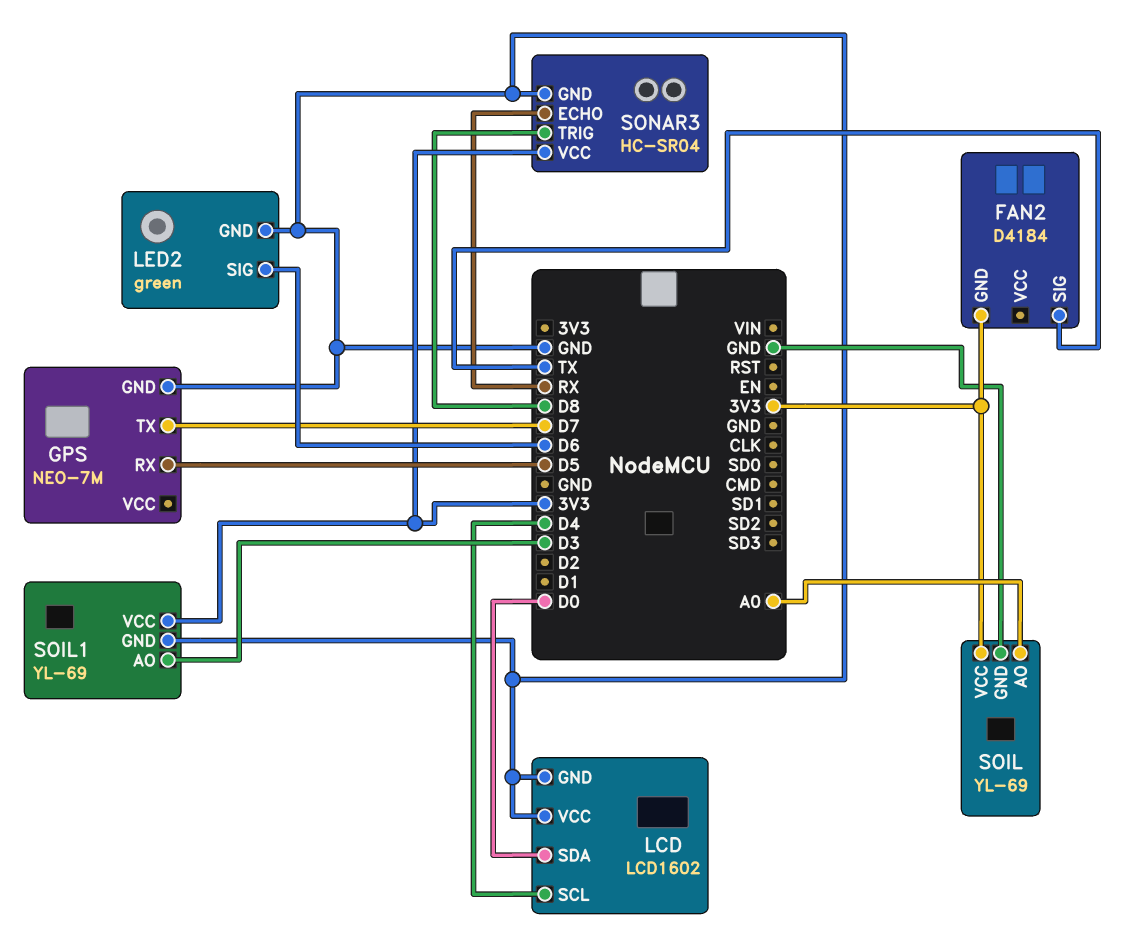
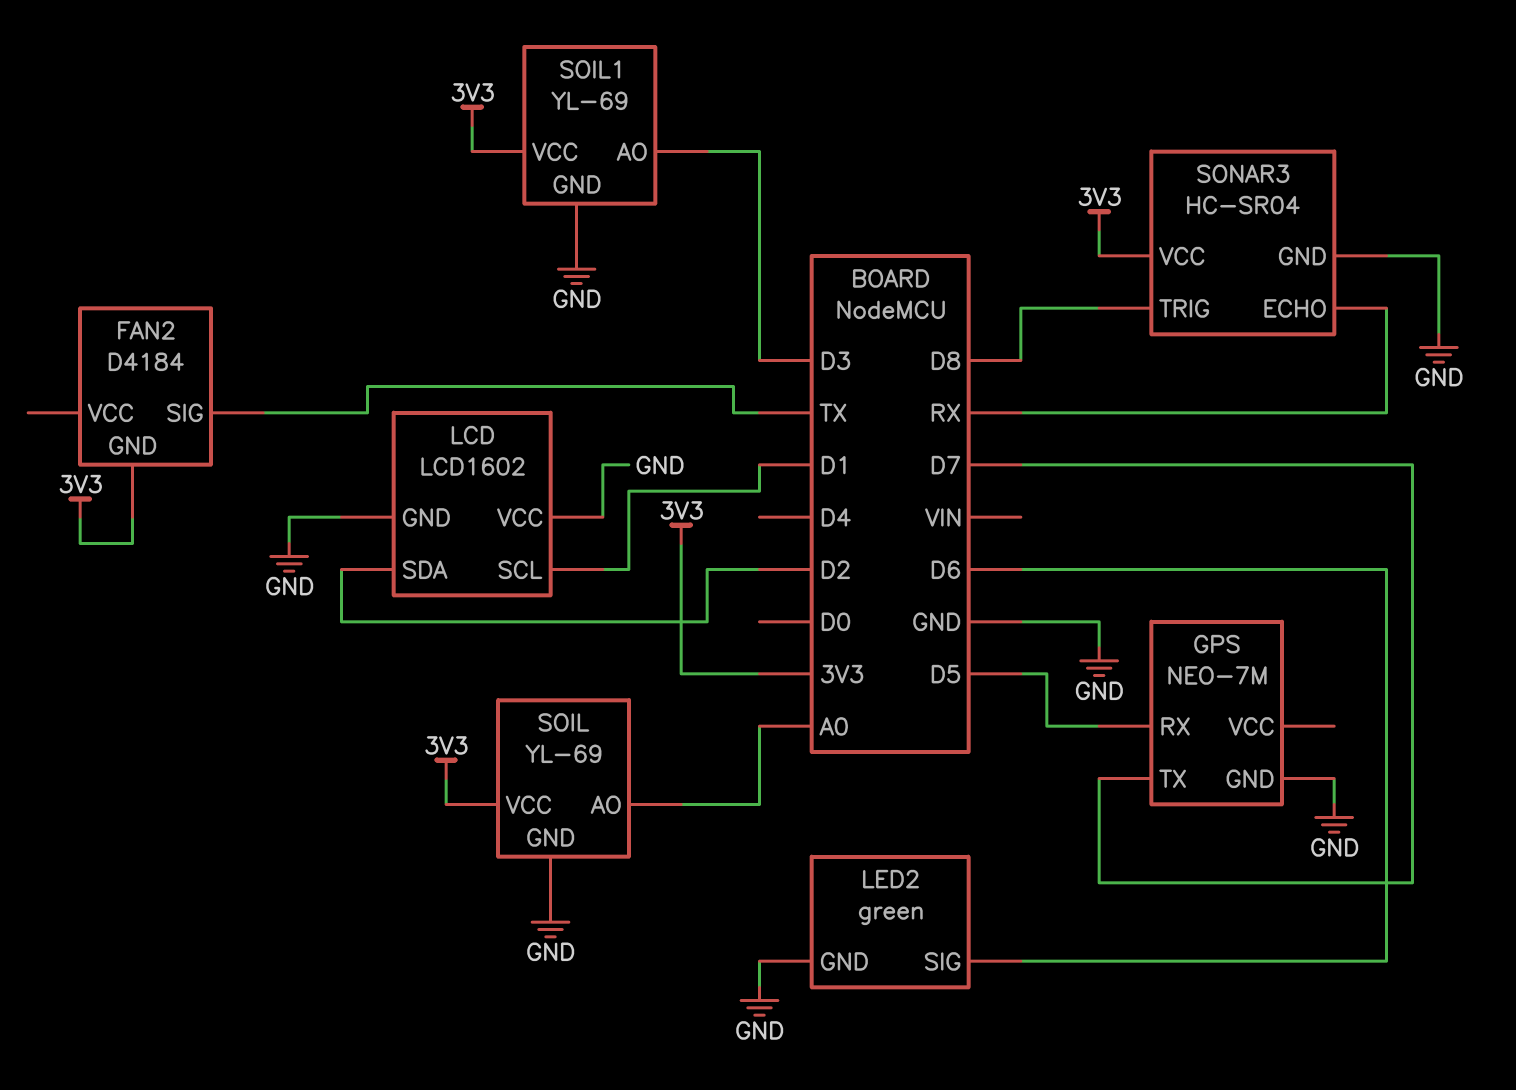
LCD pin SCL: D4 -> D1
LCD pin SDA: D0 -> D2

